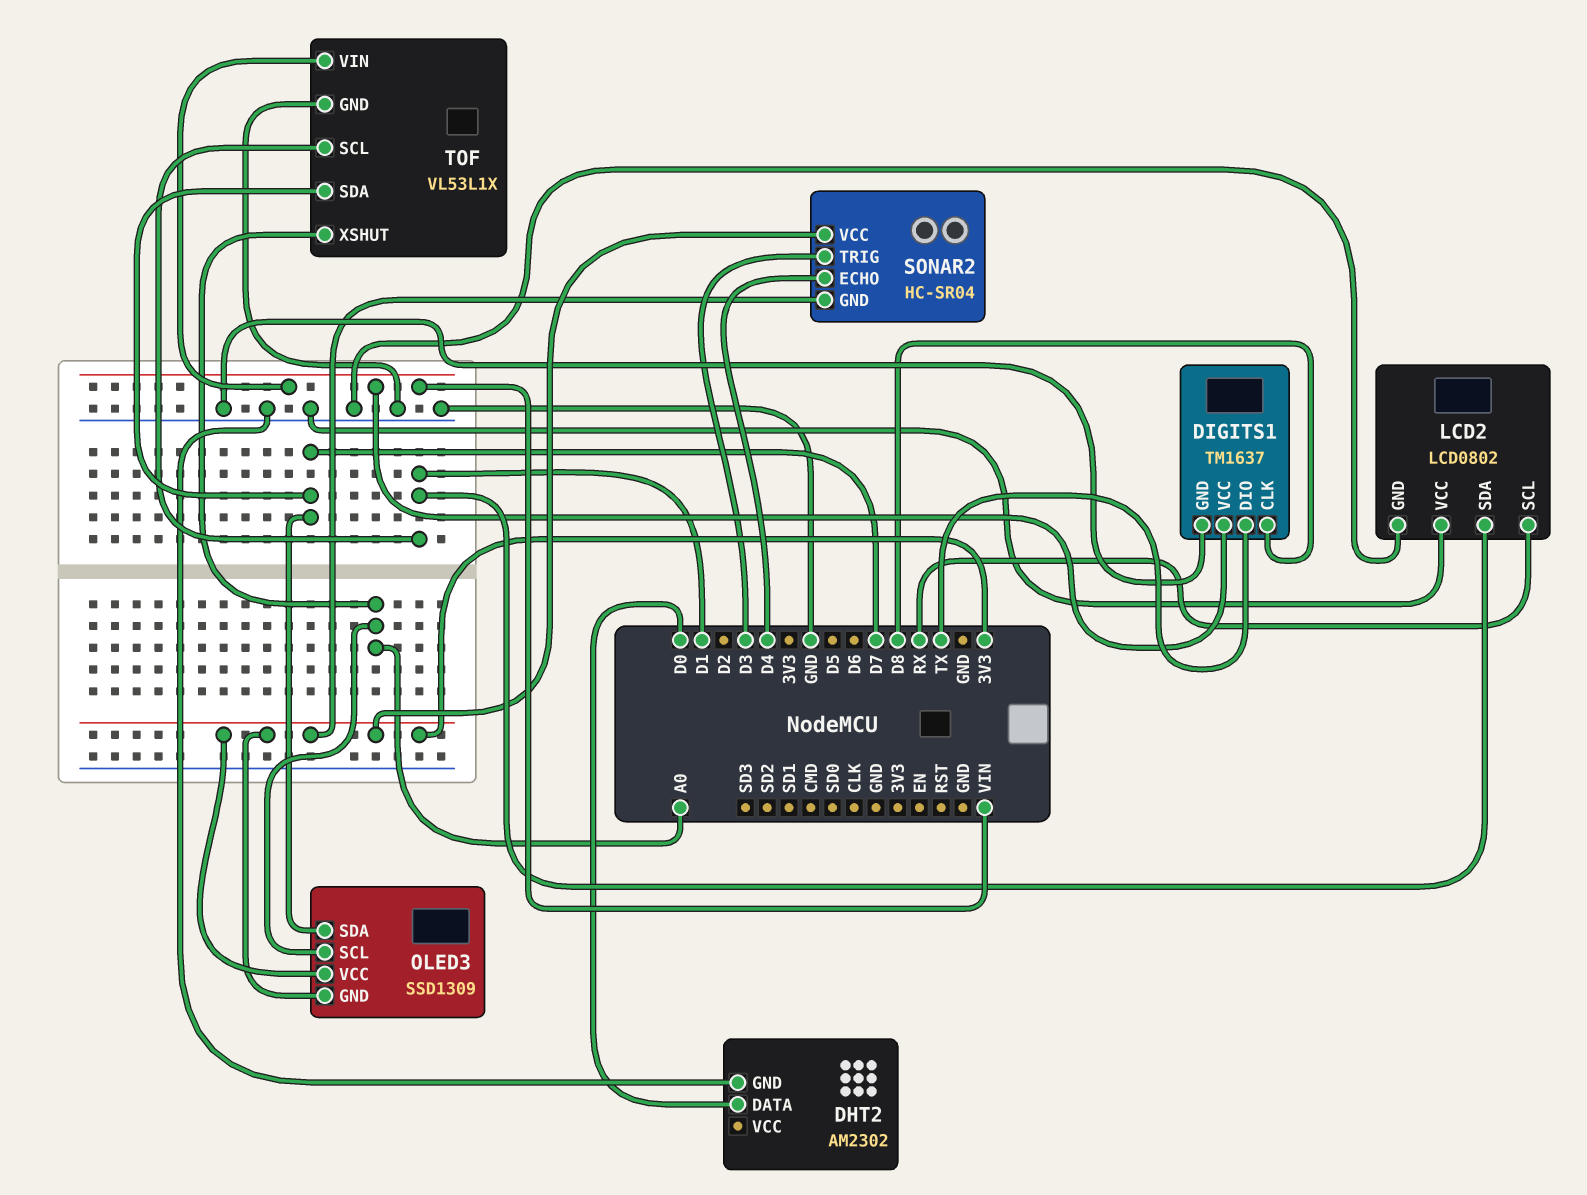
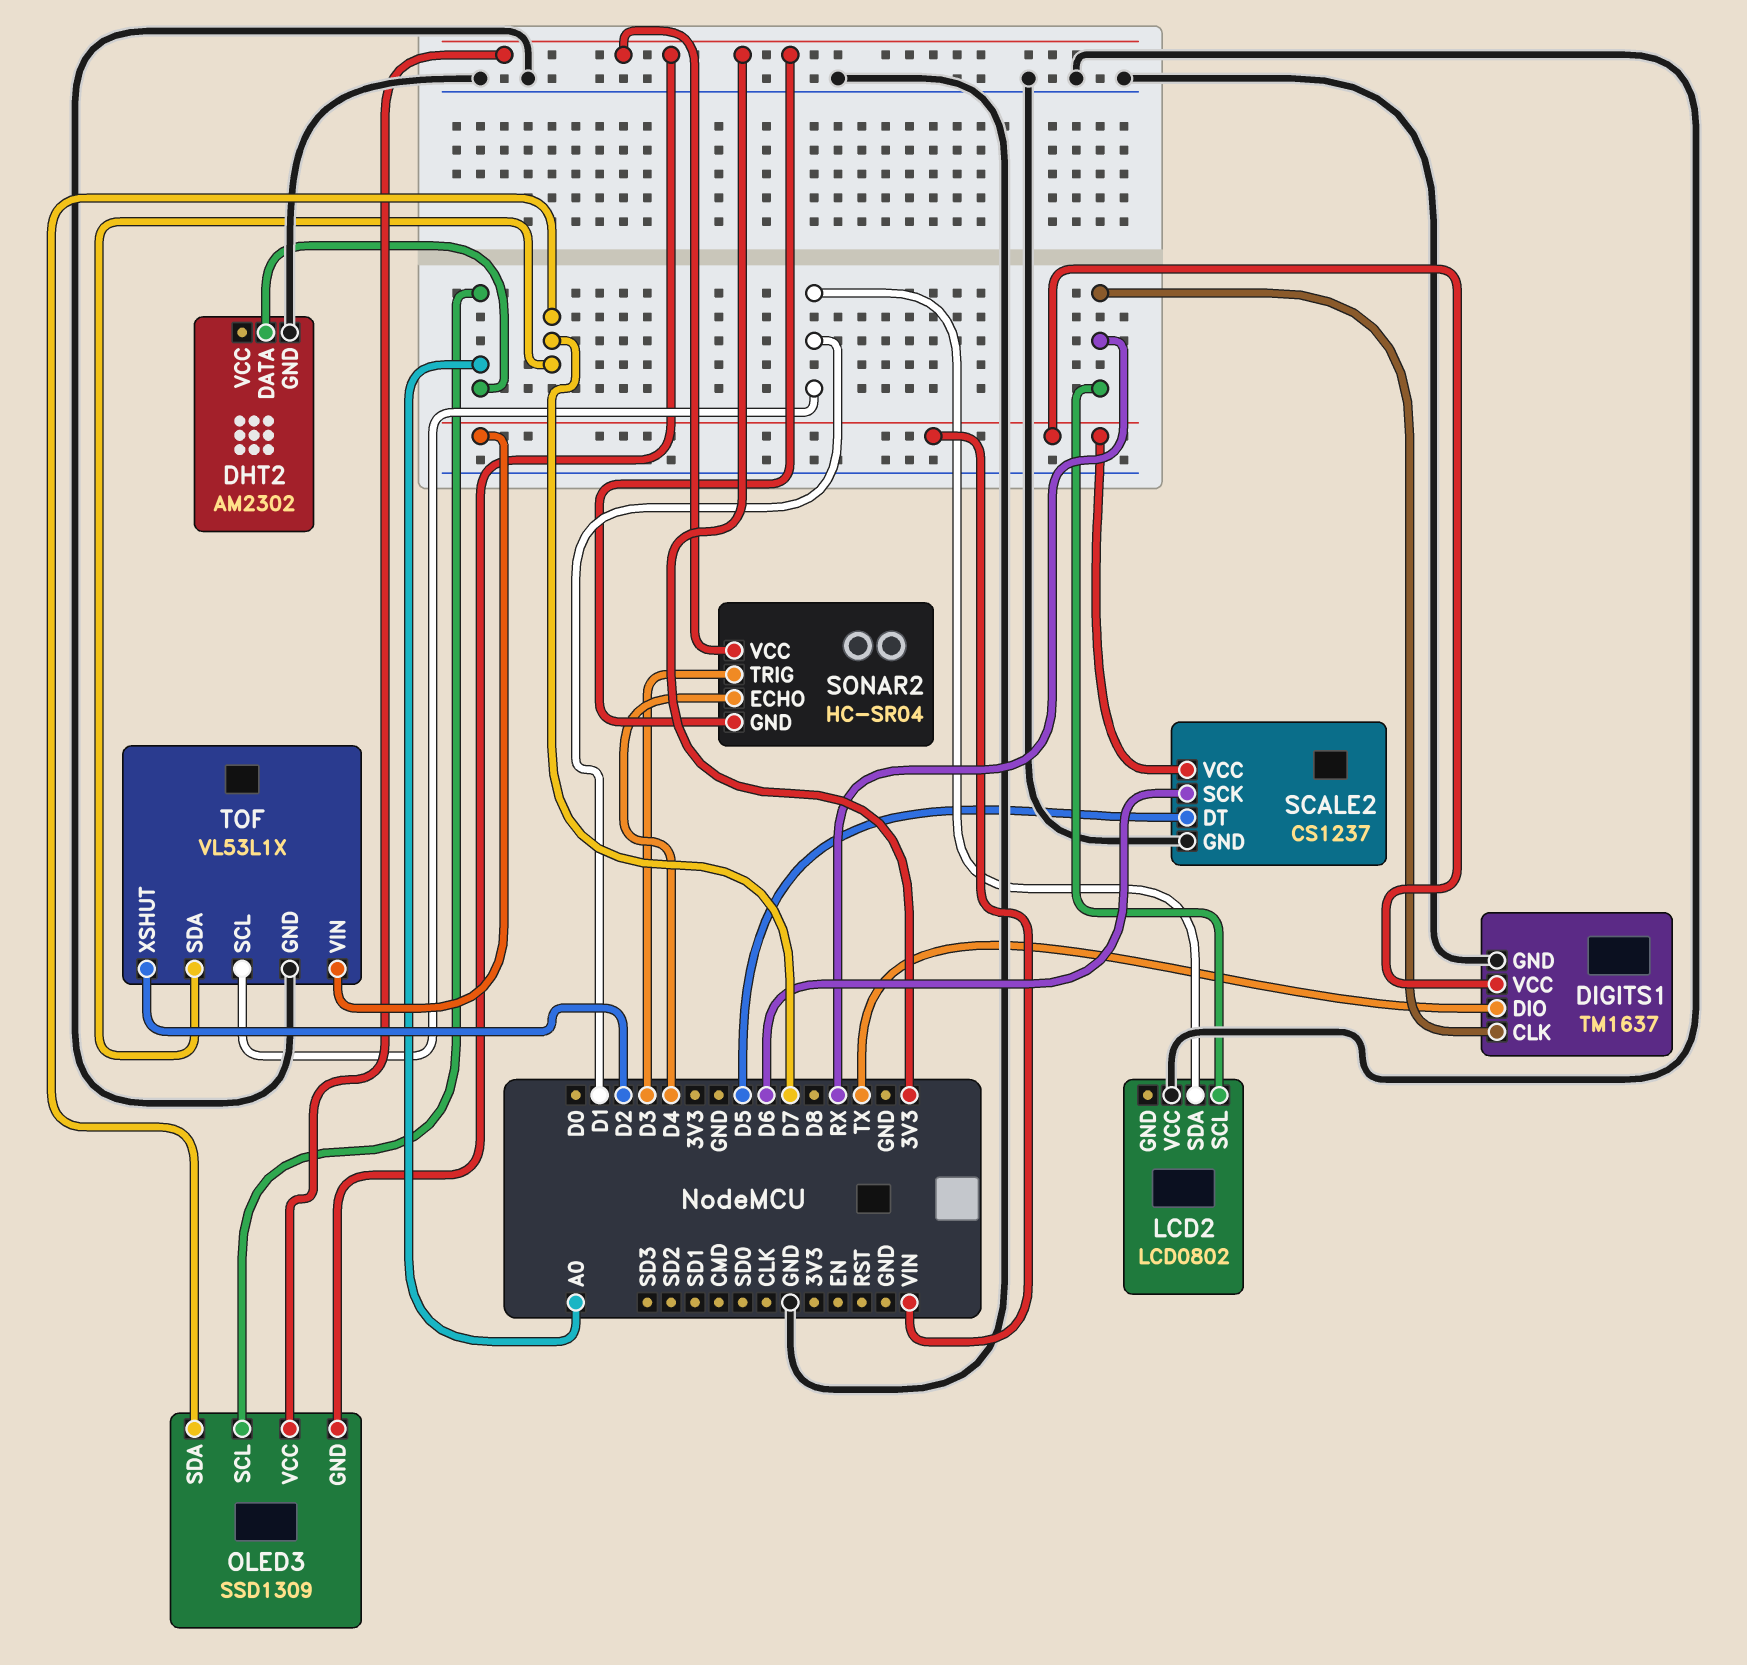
DHT2 pin DATA: D0 -> A0
DIGITS1 pin CLK: D8 -> RX
LCD2 pin GND: GND -> none
SCALE2: none -> CS1237
SCALE2 pin DT: none -> D5
SCALE2 pin GND: none -> GND
SCALE2 pin SCK: none -> D6
SCALE2 pin VCC: none -> VIN
TOF pin XSHUT: A0 -> D2

